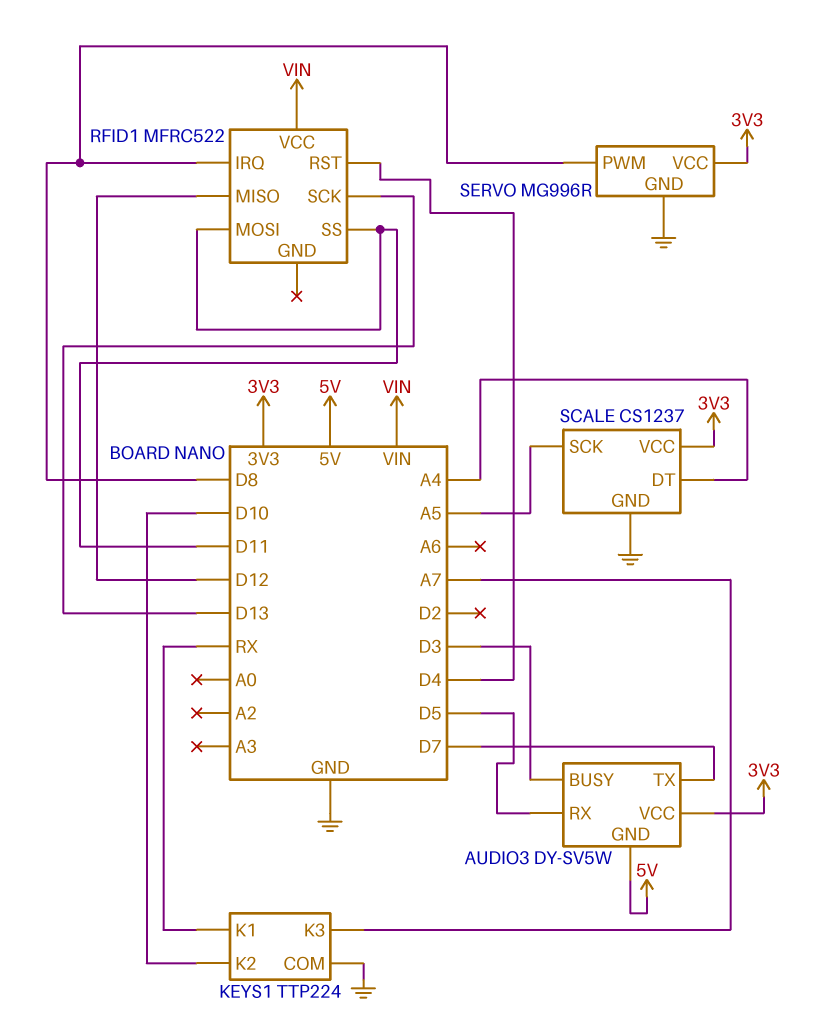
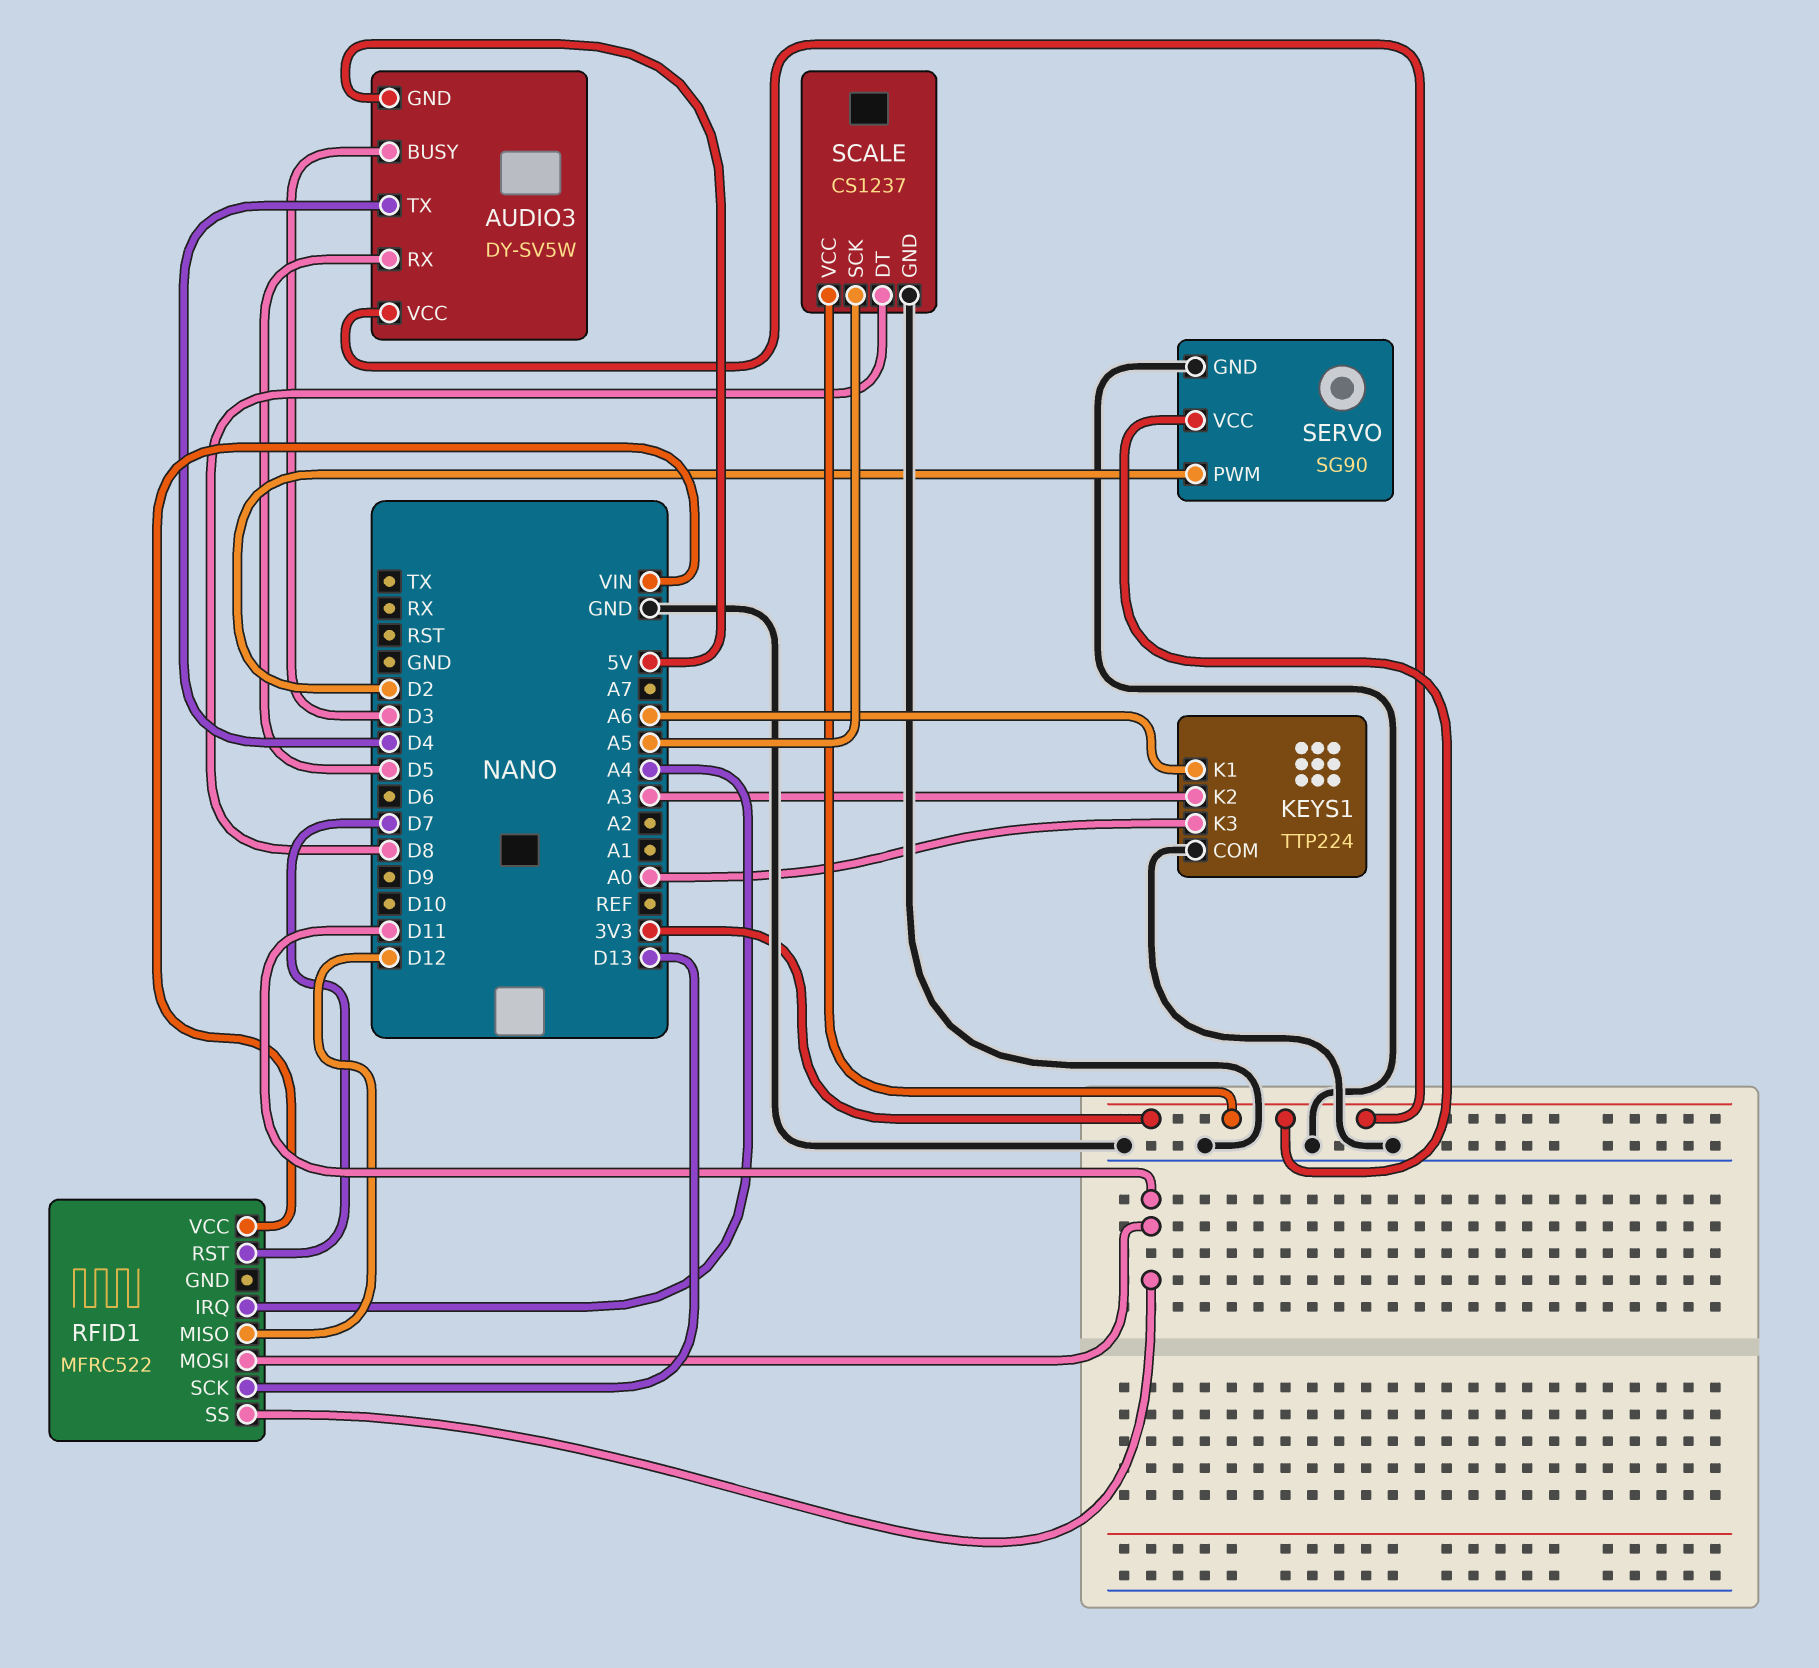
AUDIO3 pin TX: D7 -> D4
KEYS1 pin K1: RX -> A6
KEYS1 pin K2: D10 -> A3
KEYS1 pin K3: A7 -> A0
RFID1 pin IRQ: D8 -> A4
RFID1 pin RST: D4 -> D7
SCALE pin DT: A4 -> D8
SERVO: MG996R -> SG90
SERVO pin PWM: D8 -> D2

